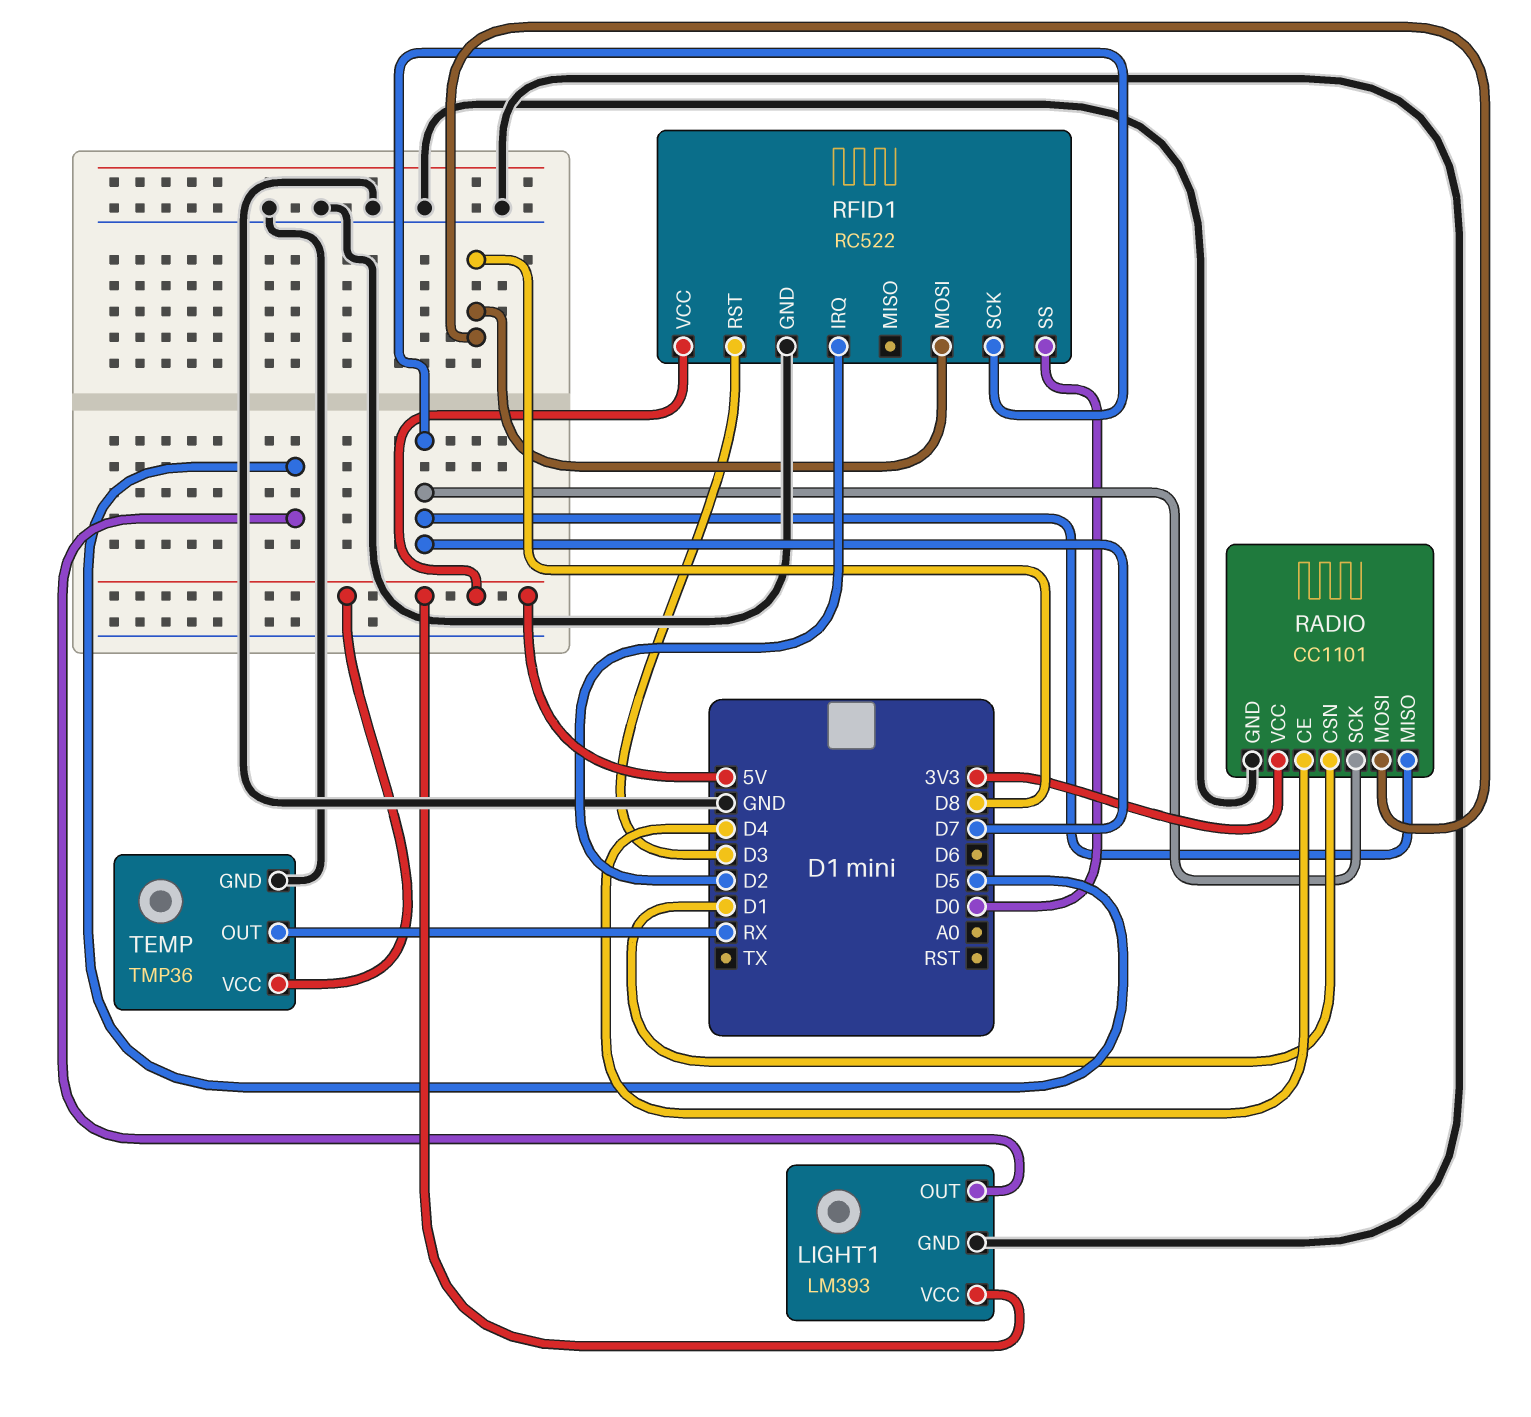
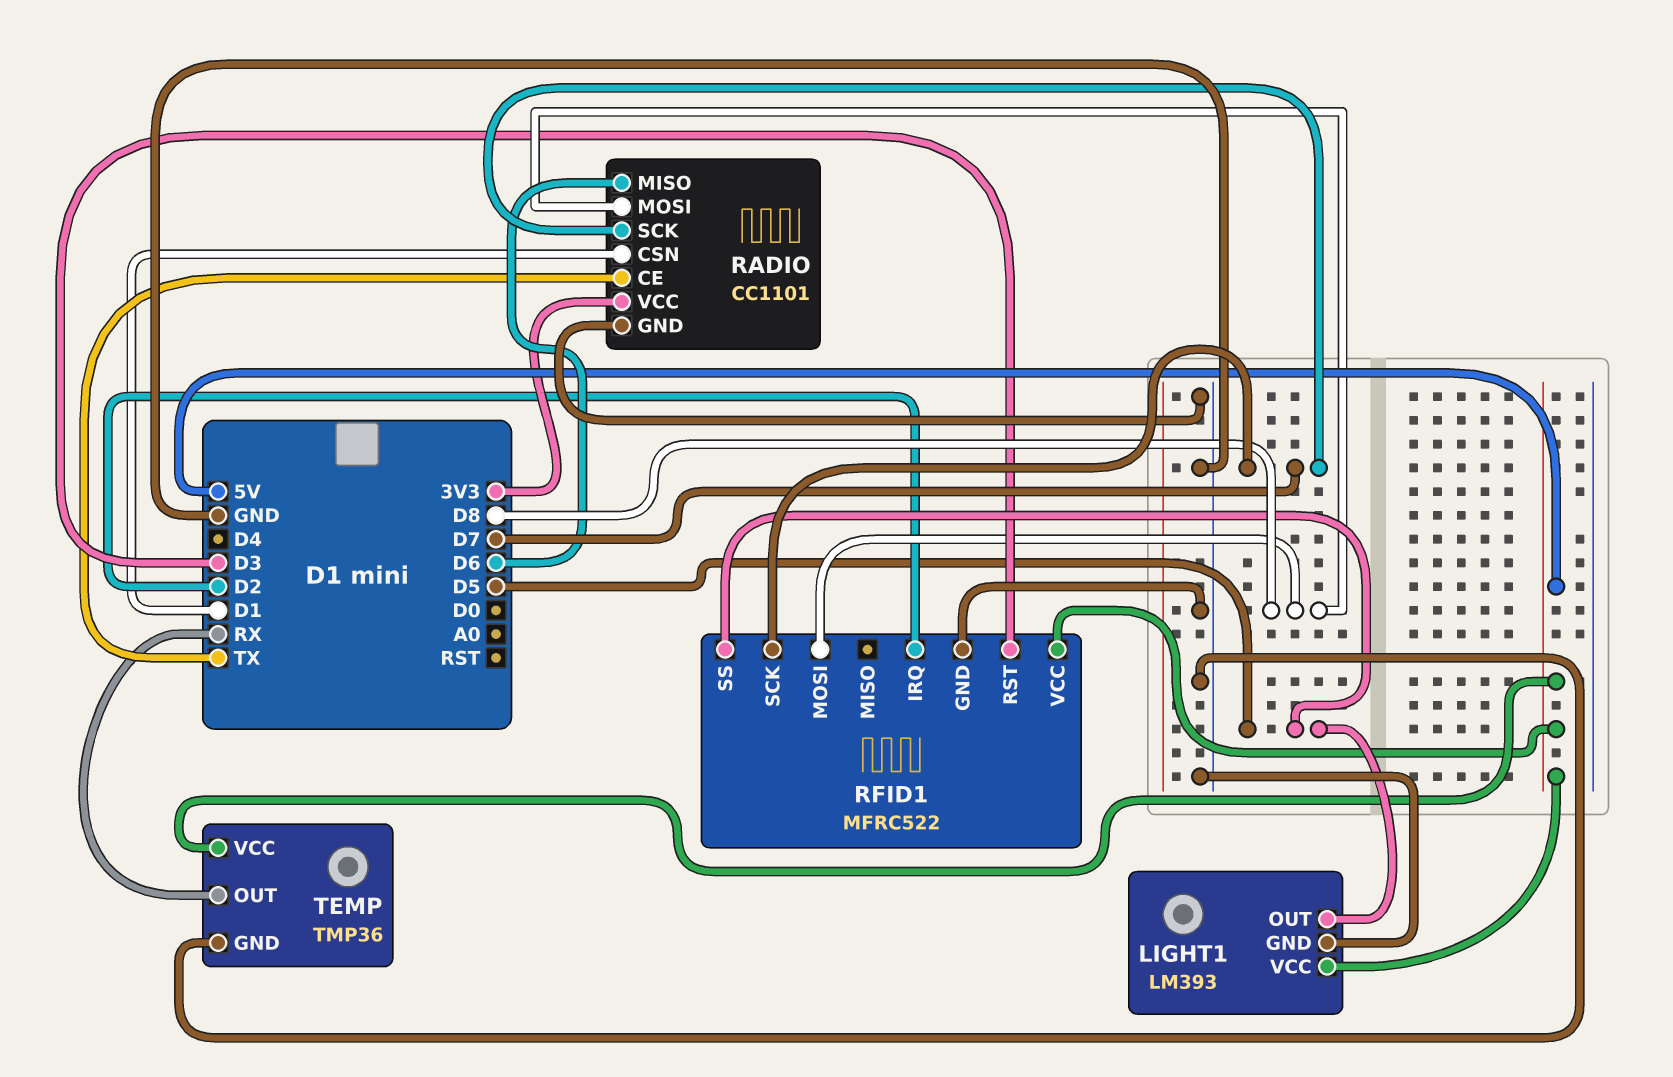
RADIO pin CE: D4 -> TX
RADIO pin MISO: D7 -> D6
RFID1: RC522 -> MFRC522
RFID1 pin SS: D0 -> D5

